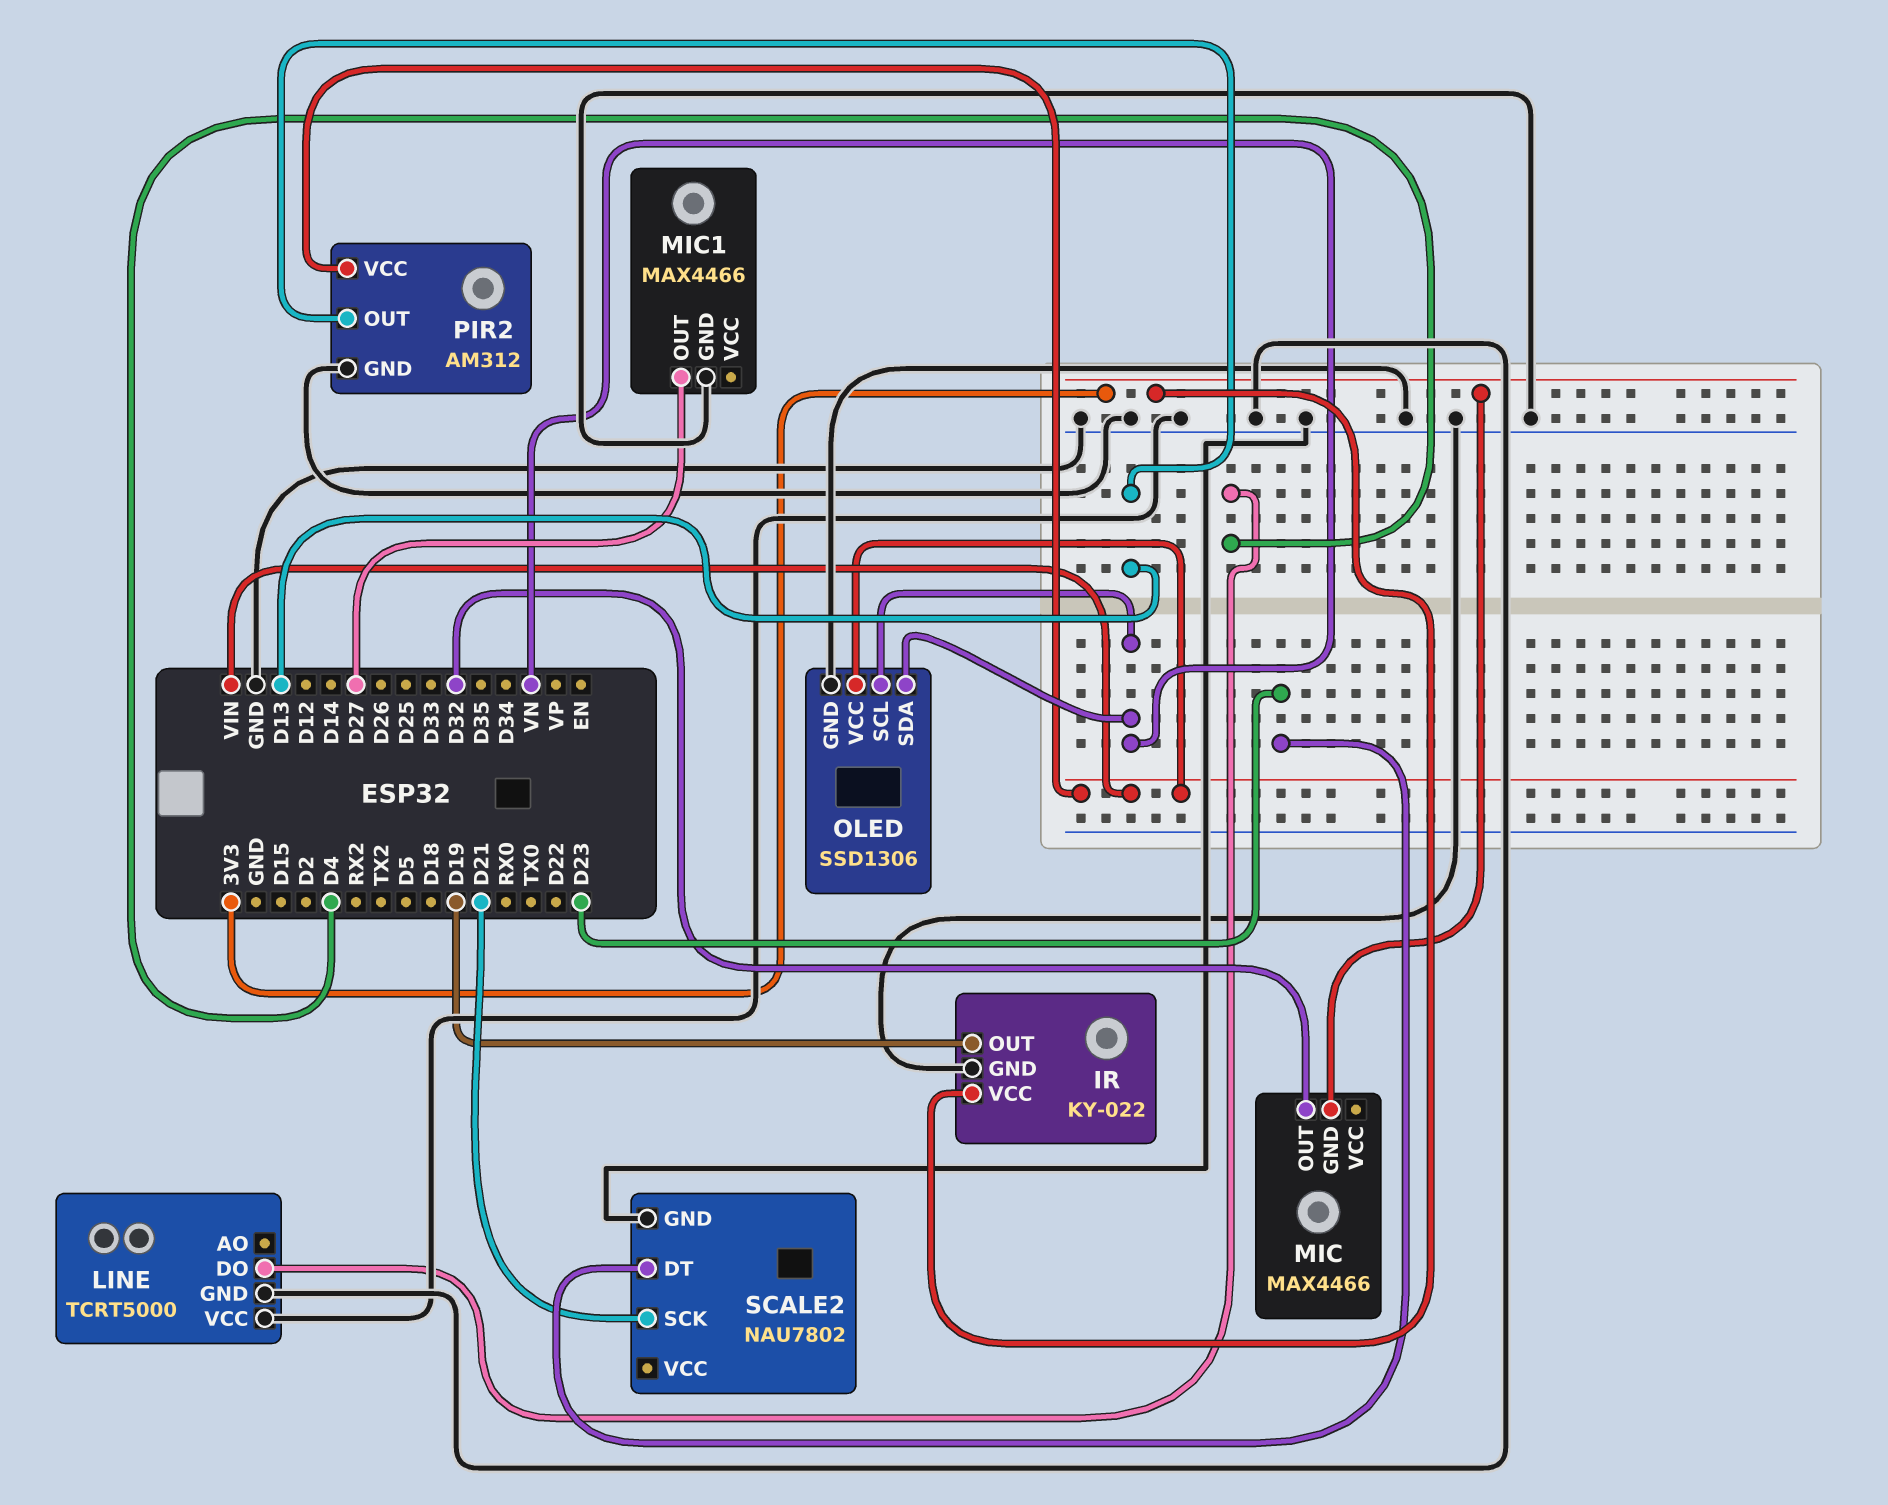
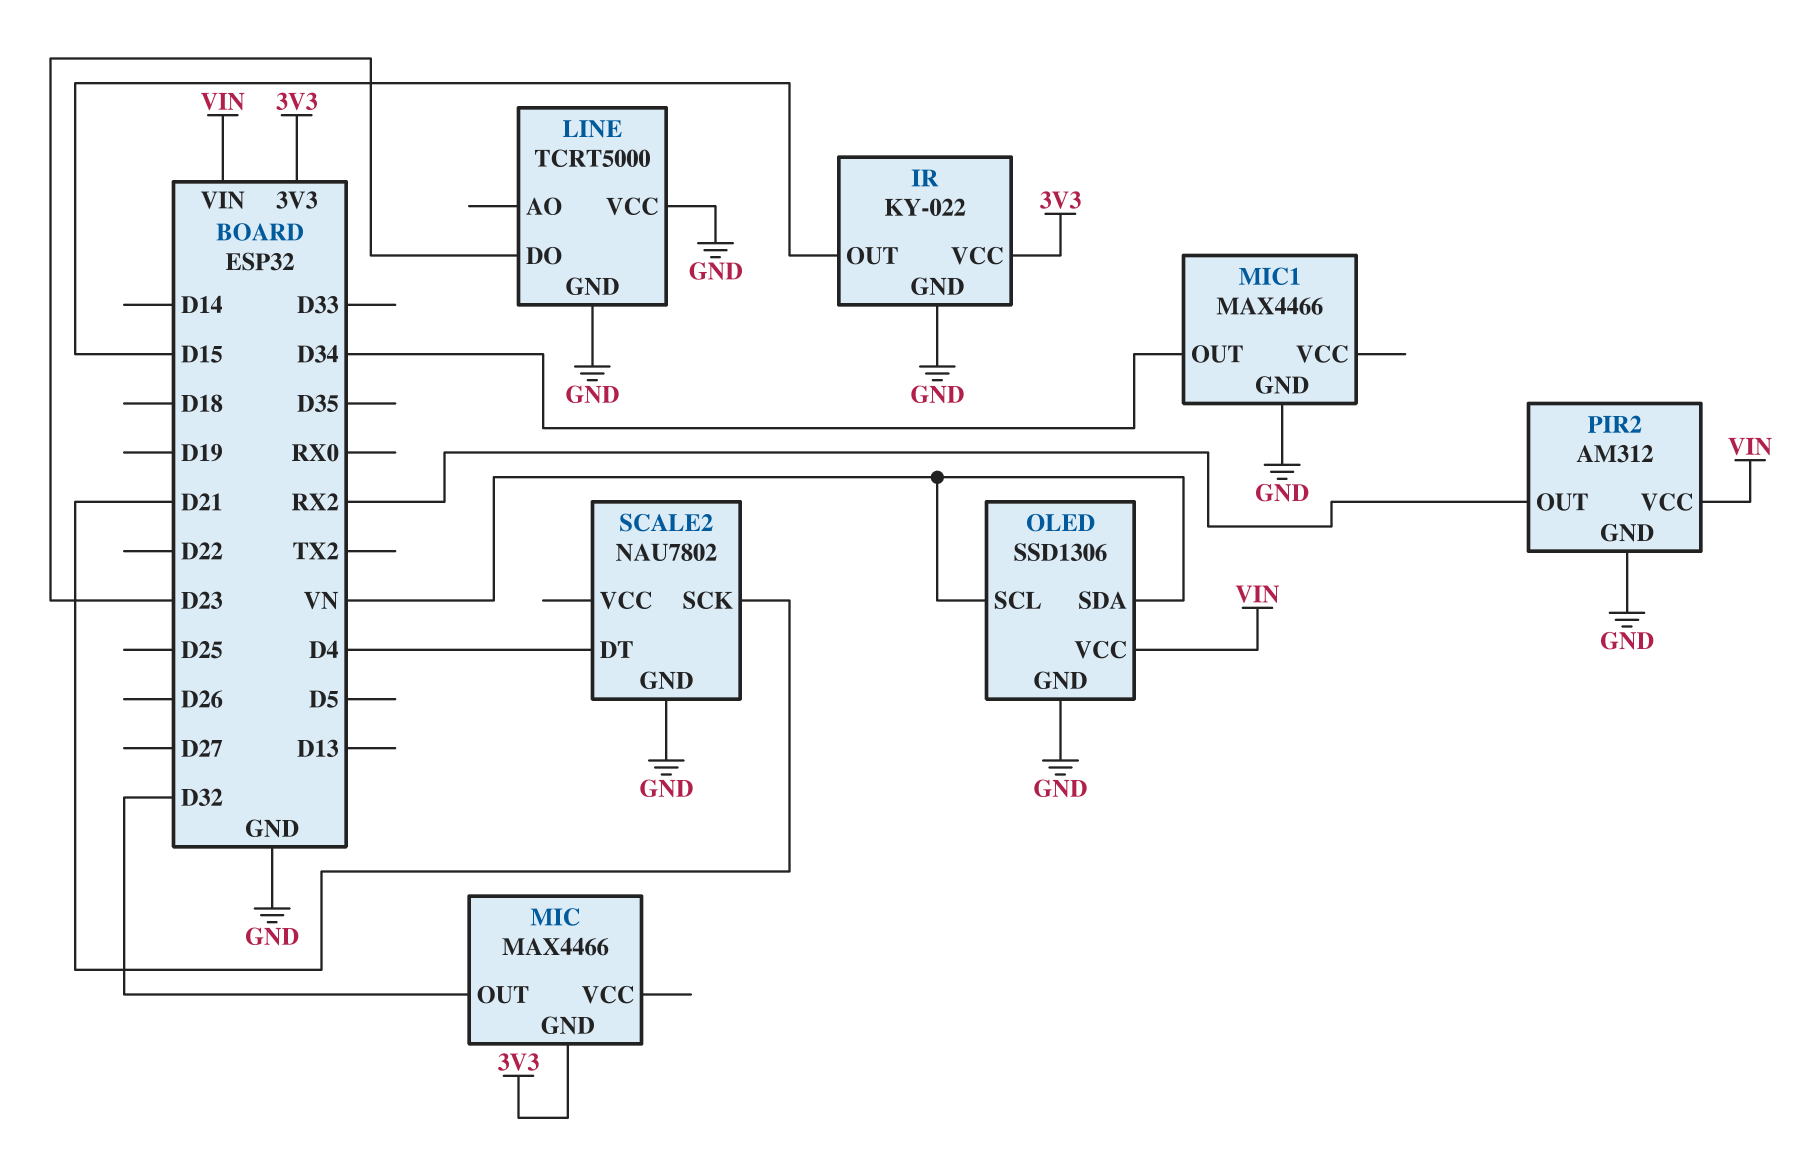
IR pin OUT: D19 -> D15
LINE pin DO: D4 -> D23
MIC1 pin OUT: D27 -> D34
PIR2 pin OUT: D13 -> RX2
SCALE2 pin DT: D23 -> D4

